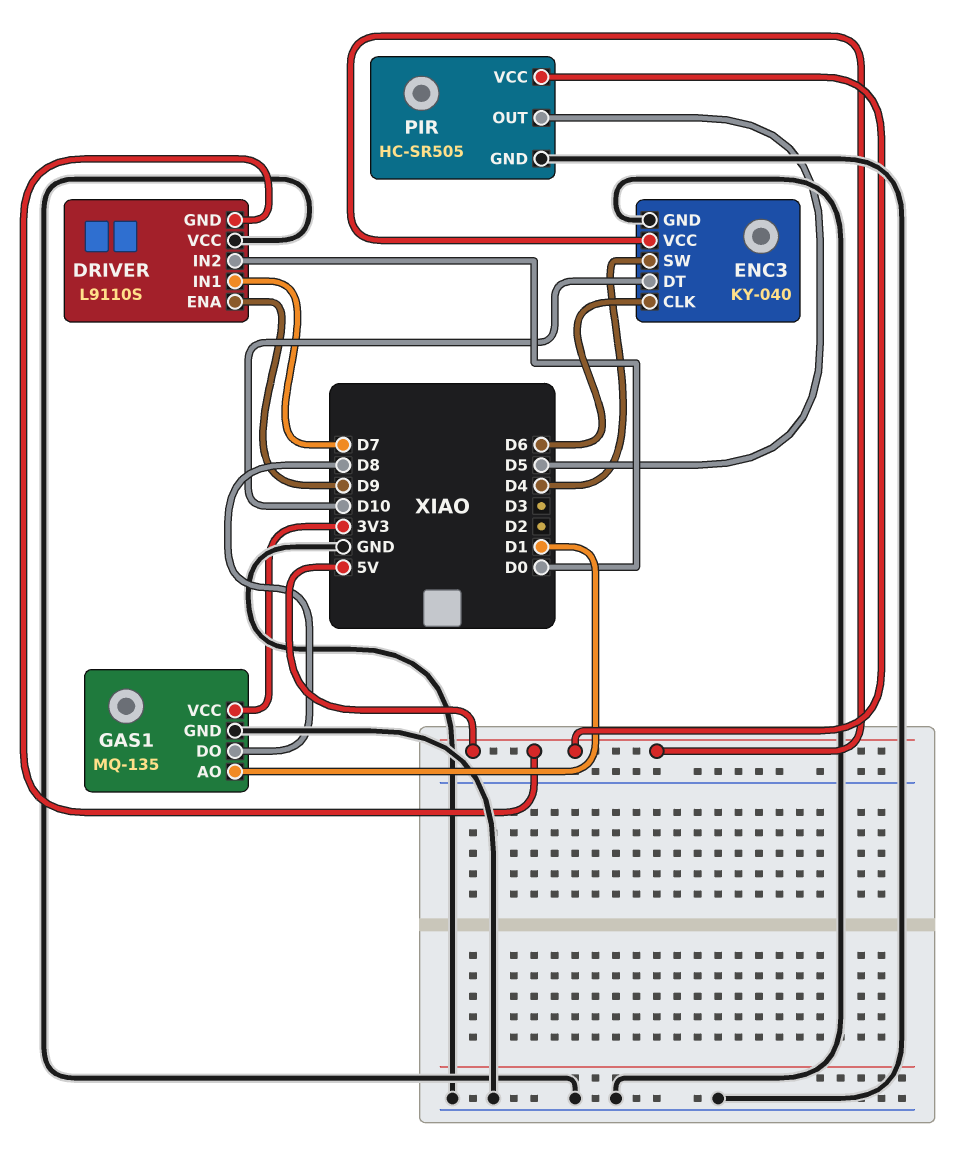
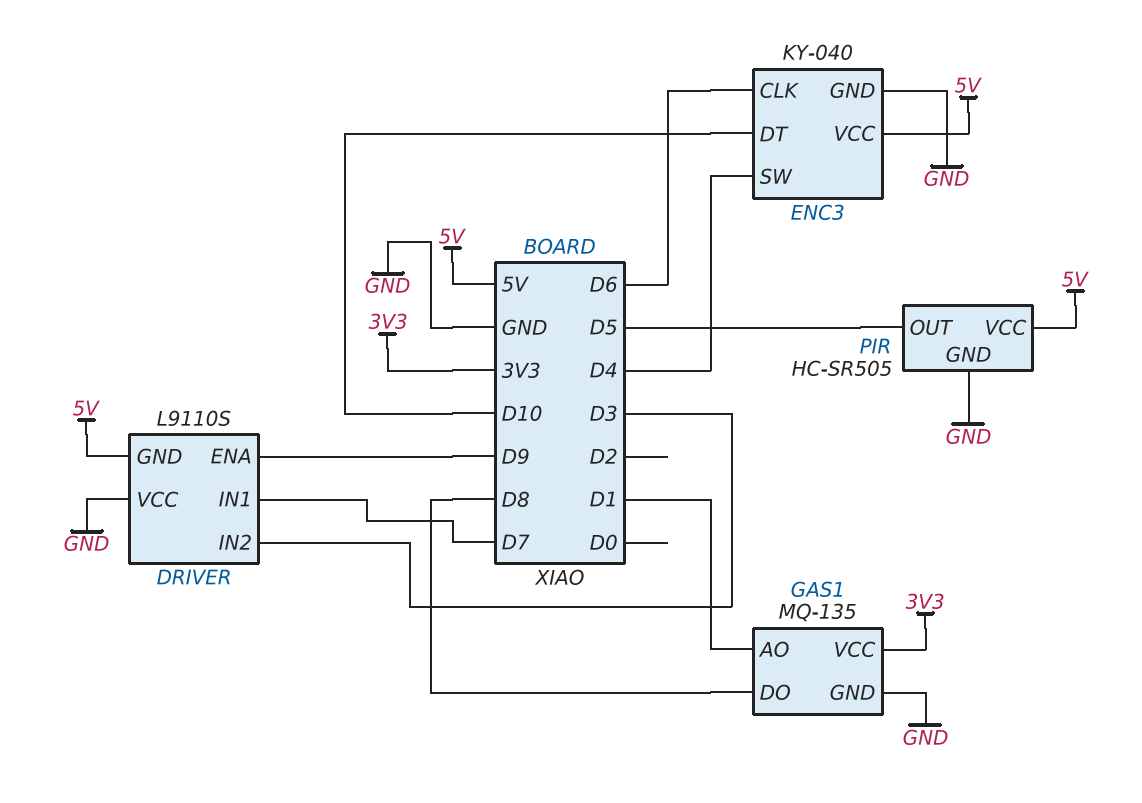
DRIVER pin IN2: D0 -> D3

